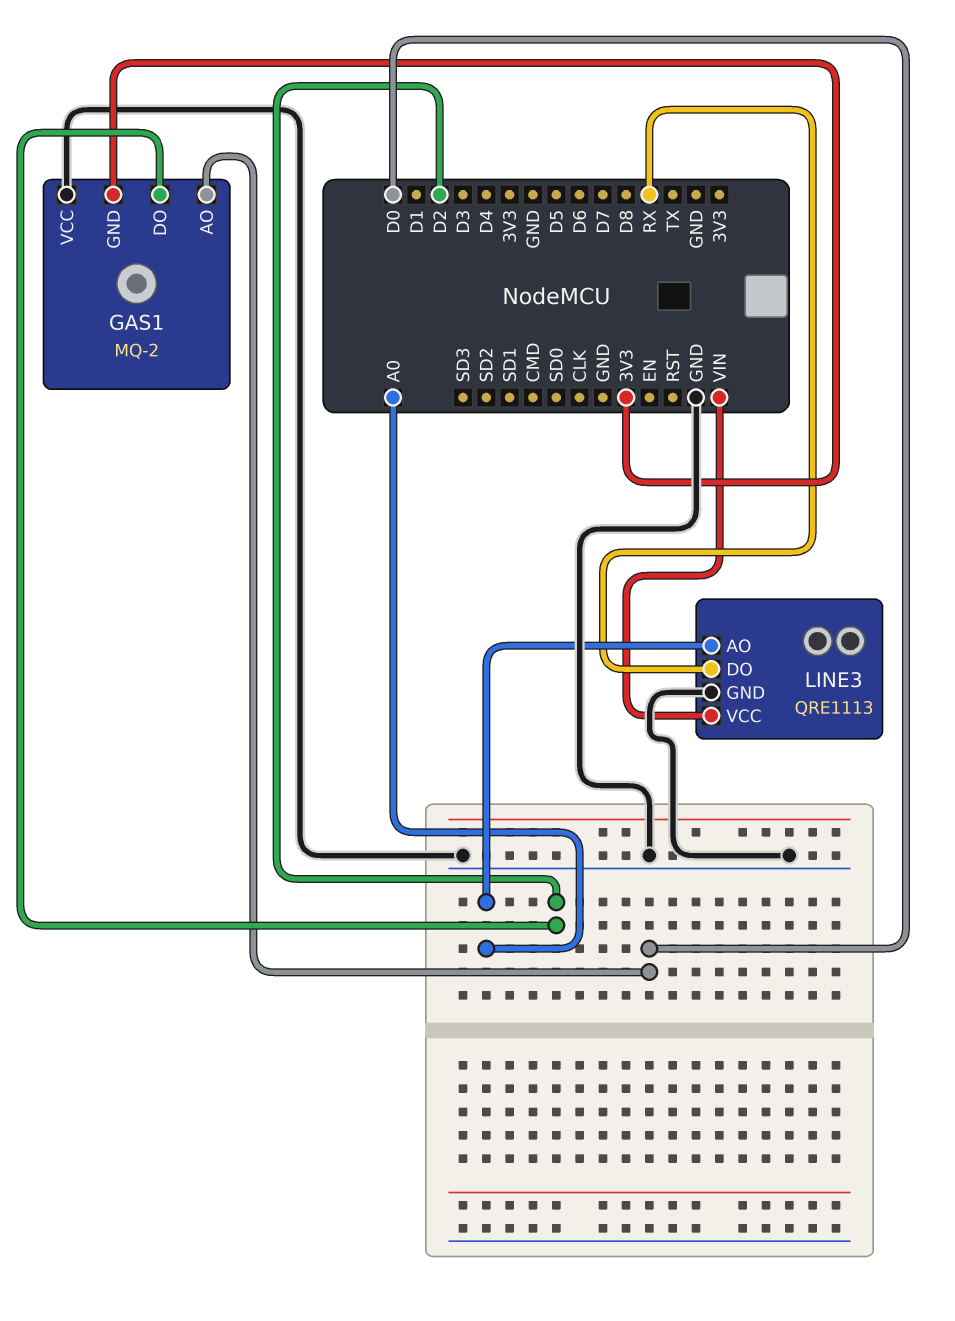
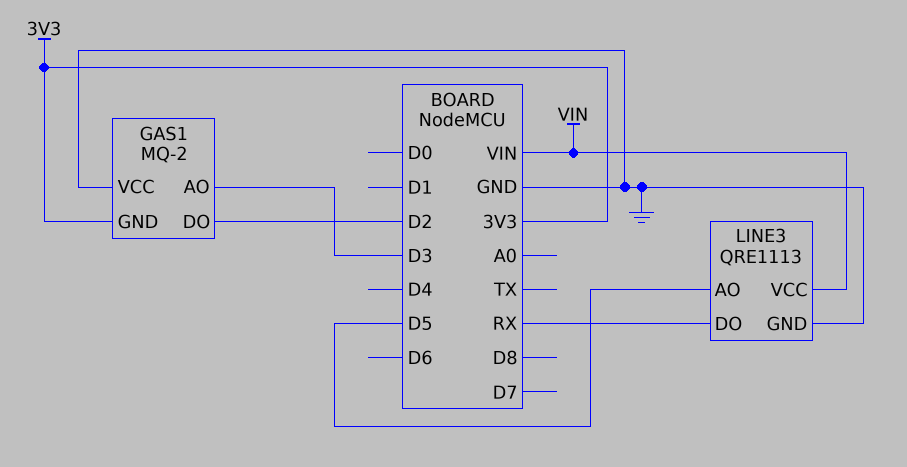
GAS1 pin AO: D0 -> D3
LINE3 pin AO: A0 -> D5

